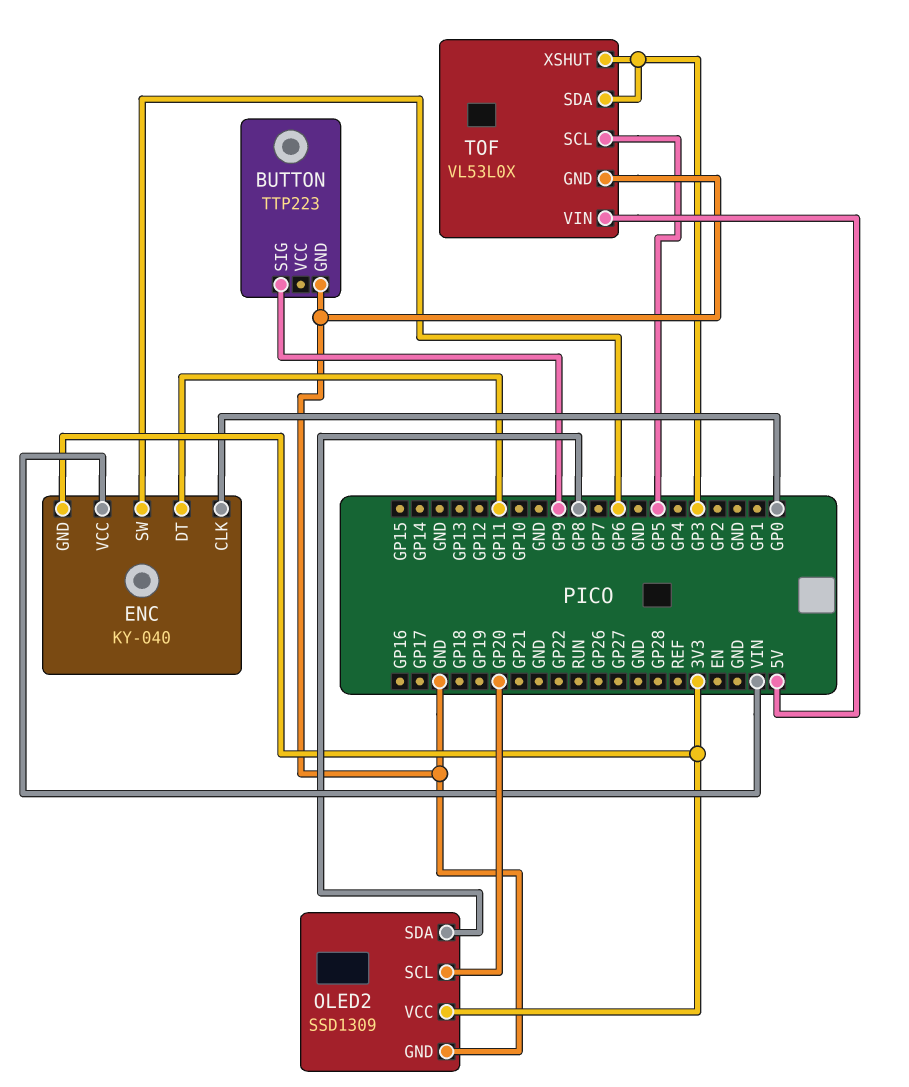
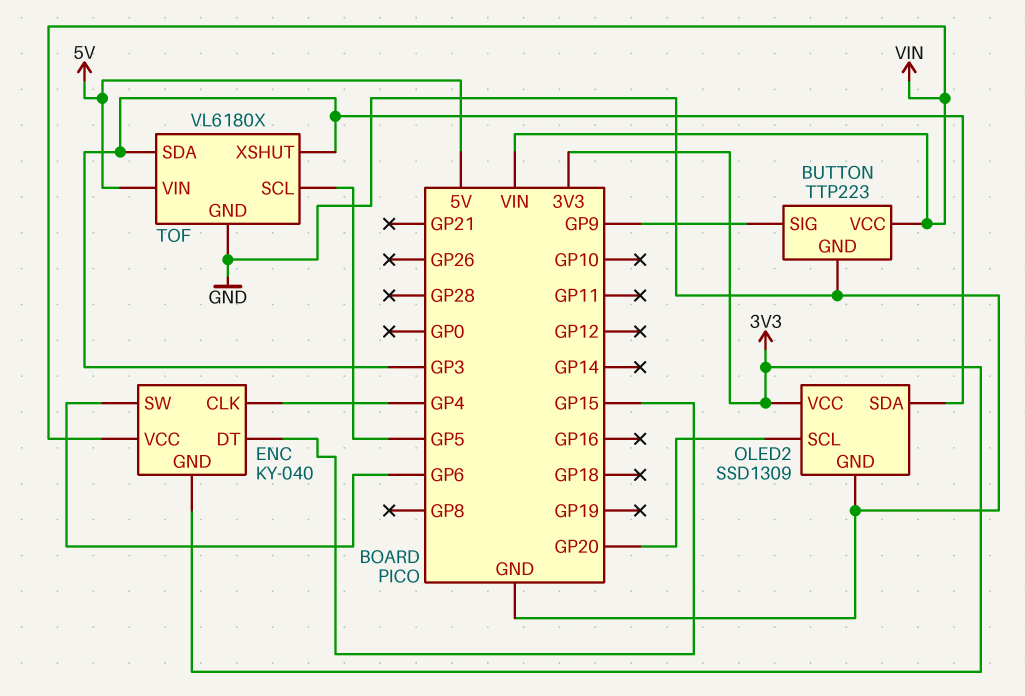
BUTTON pin VCC: none -> VIN
ENC pin CLK: GP0 -> GP4
ENC pin DT: GP11 -> GP15
OLED2 pin SDA: GP8 -> GP3
TOF: VL53L0X -> VL6180X

